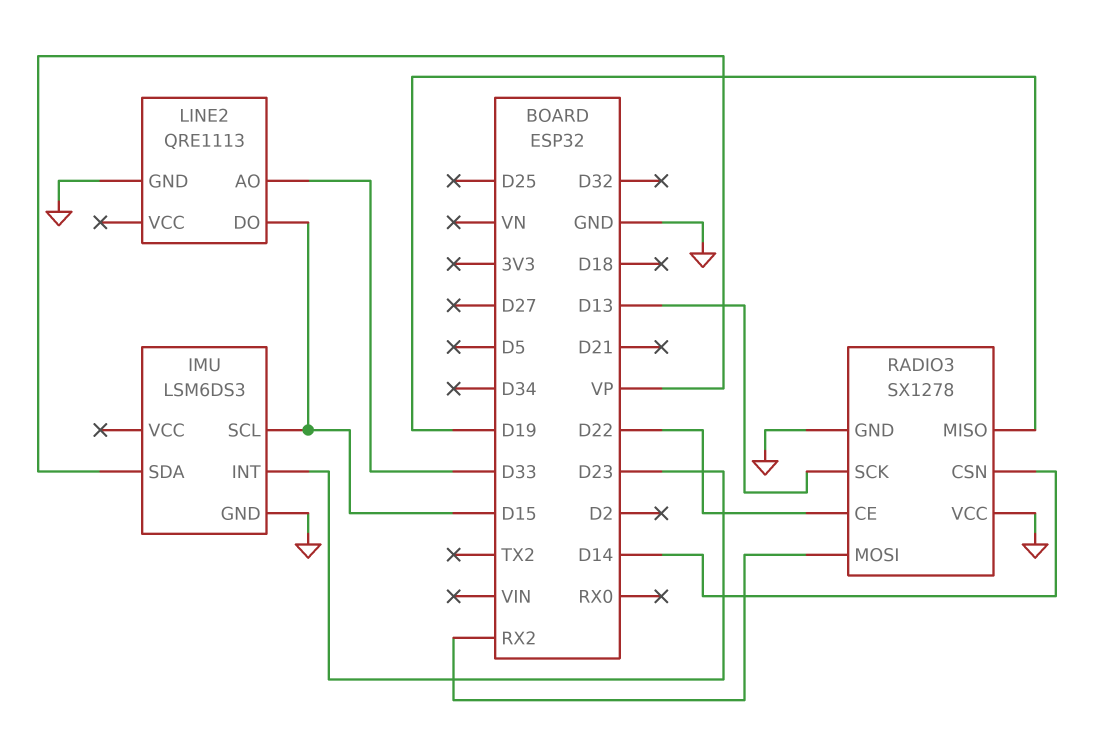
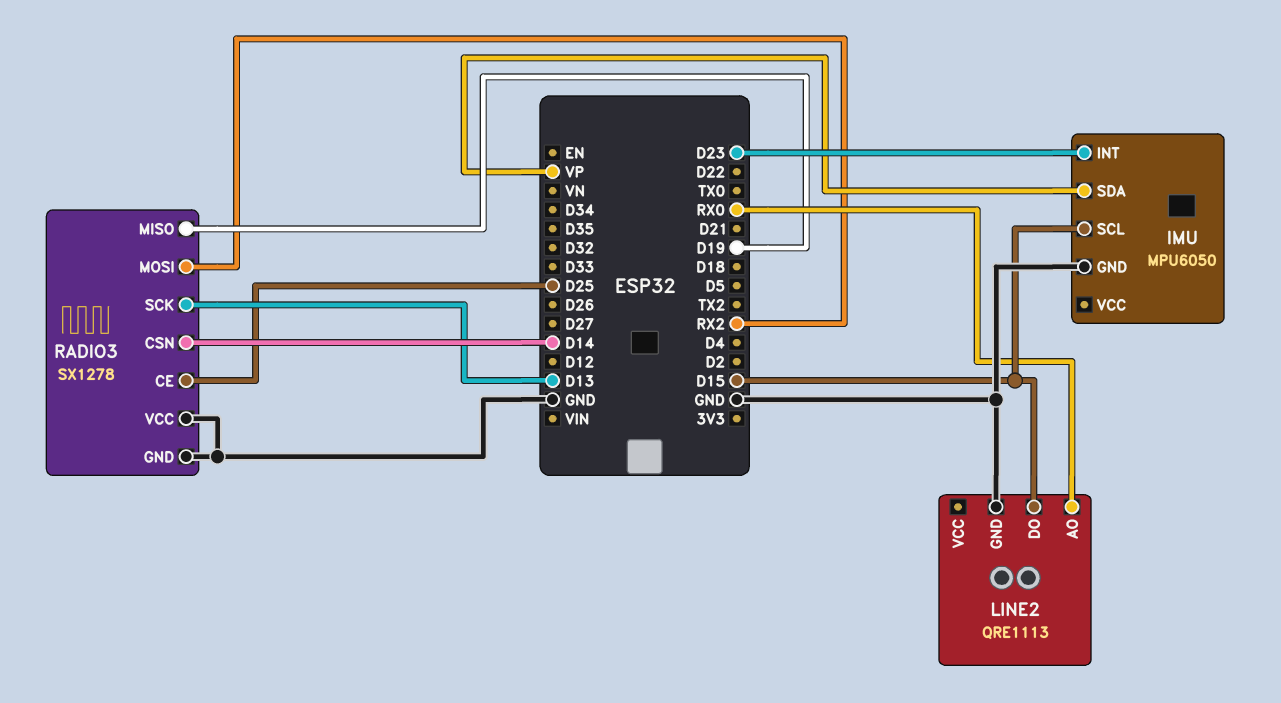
IMU: LSM6DS3 -> MPU6050
LINE2 pin AO: D33 -> RX0
RADIO3 pin CE: D22 -> D25

